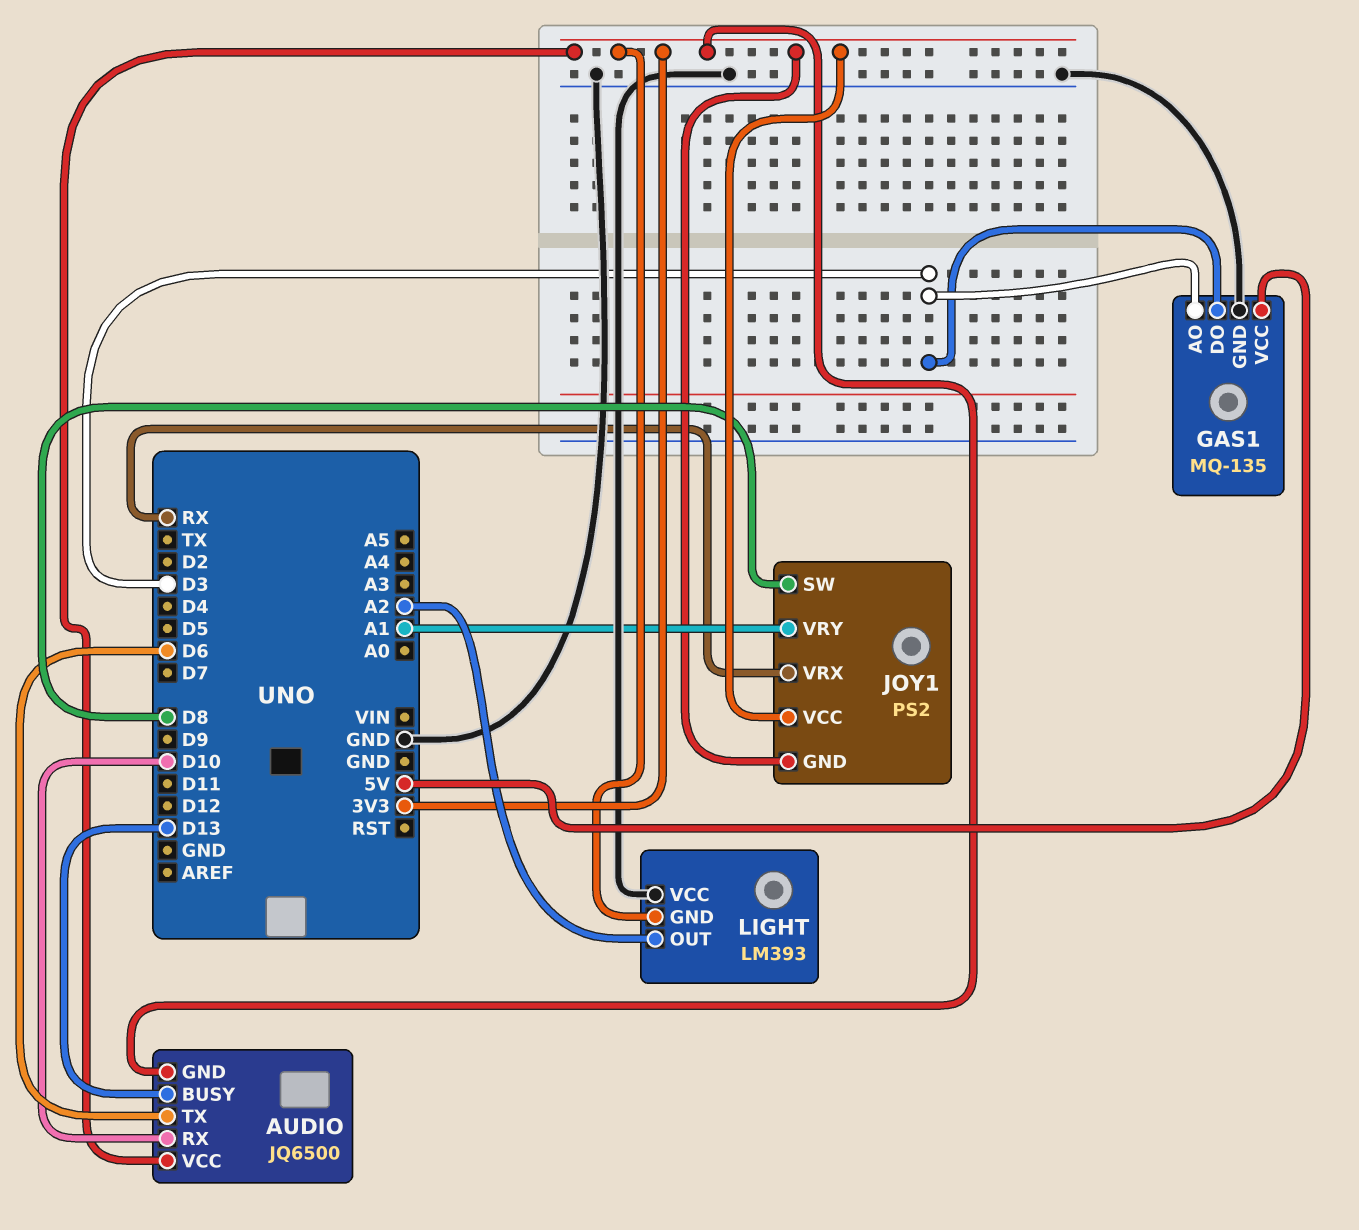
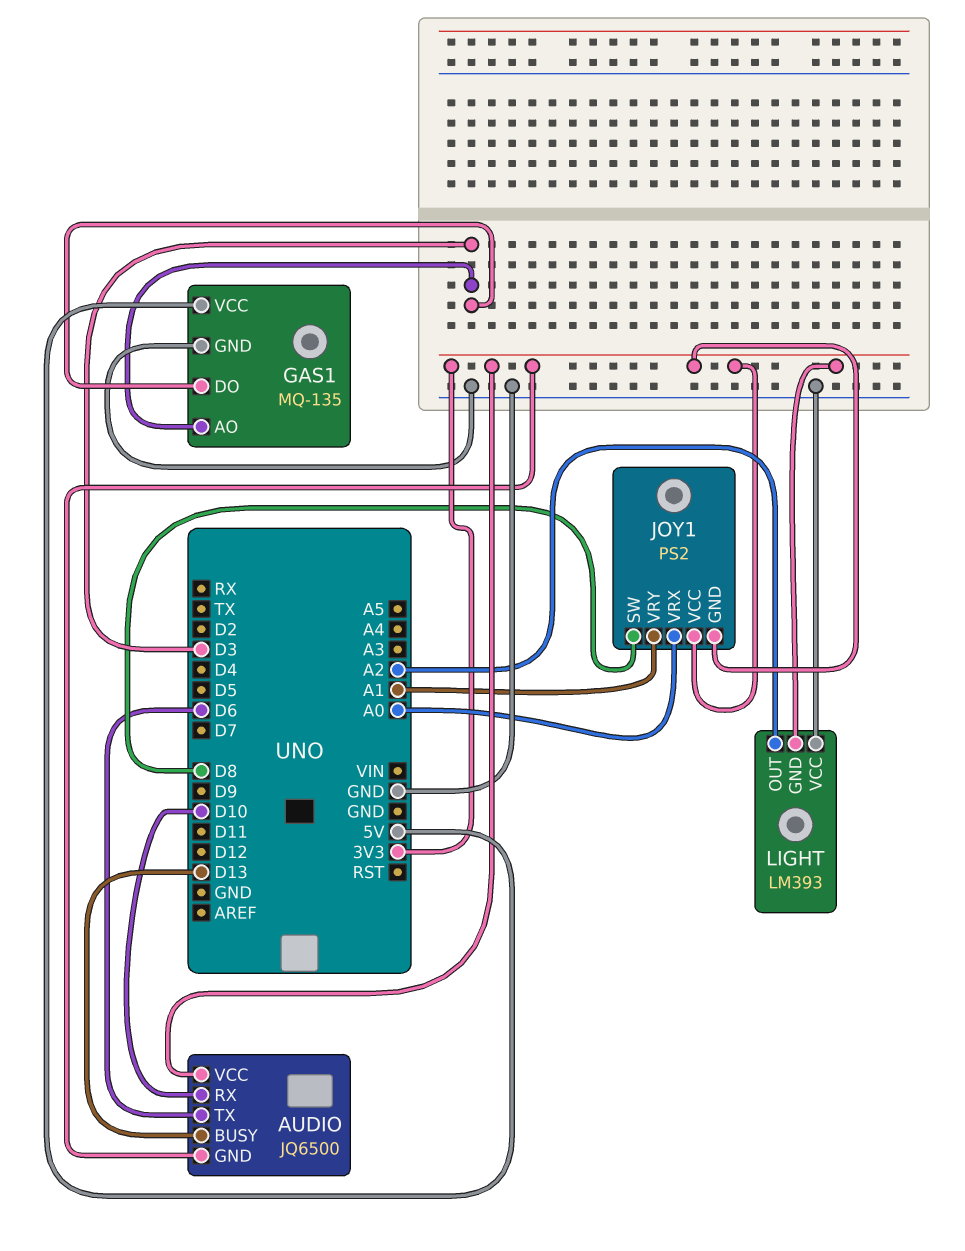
JOY1 pin VRX: RX -> A0

